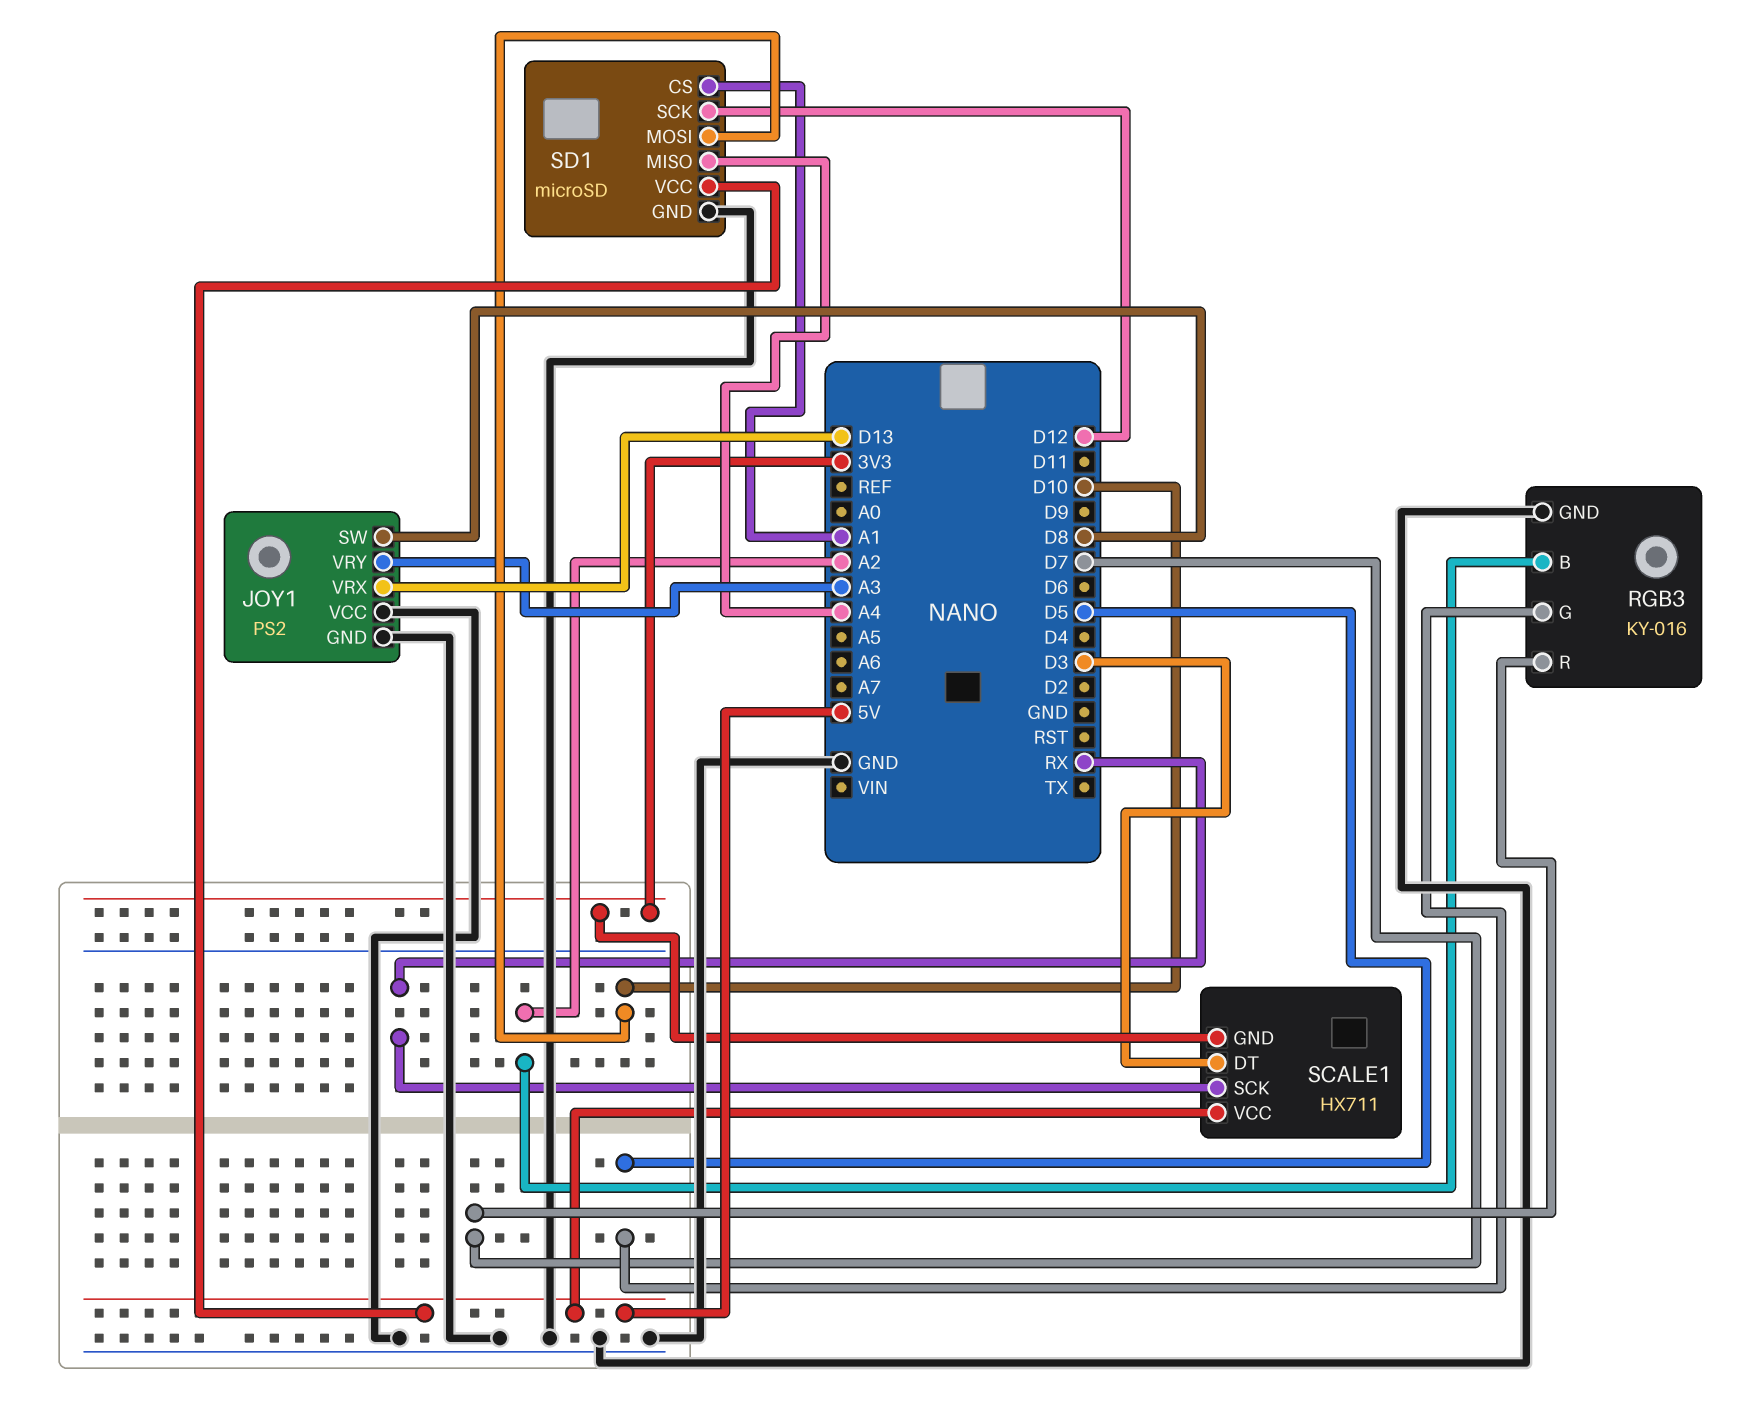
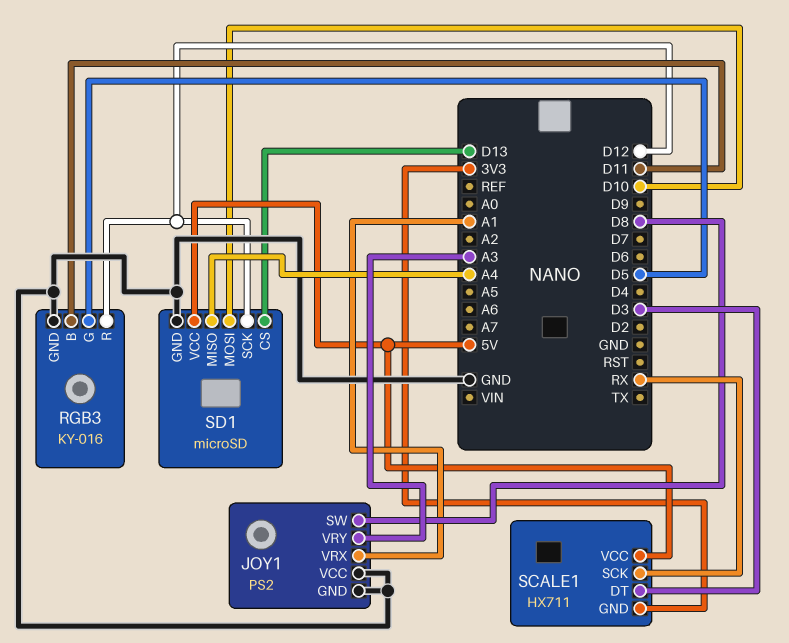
JOY1 pin VRX: D13 -> A1
RGB3 pin B: A2 -> D11
RGB3 pin R: D7 -> D12
SD1 pin CS: A1 -> D13

